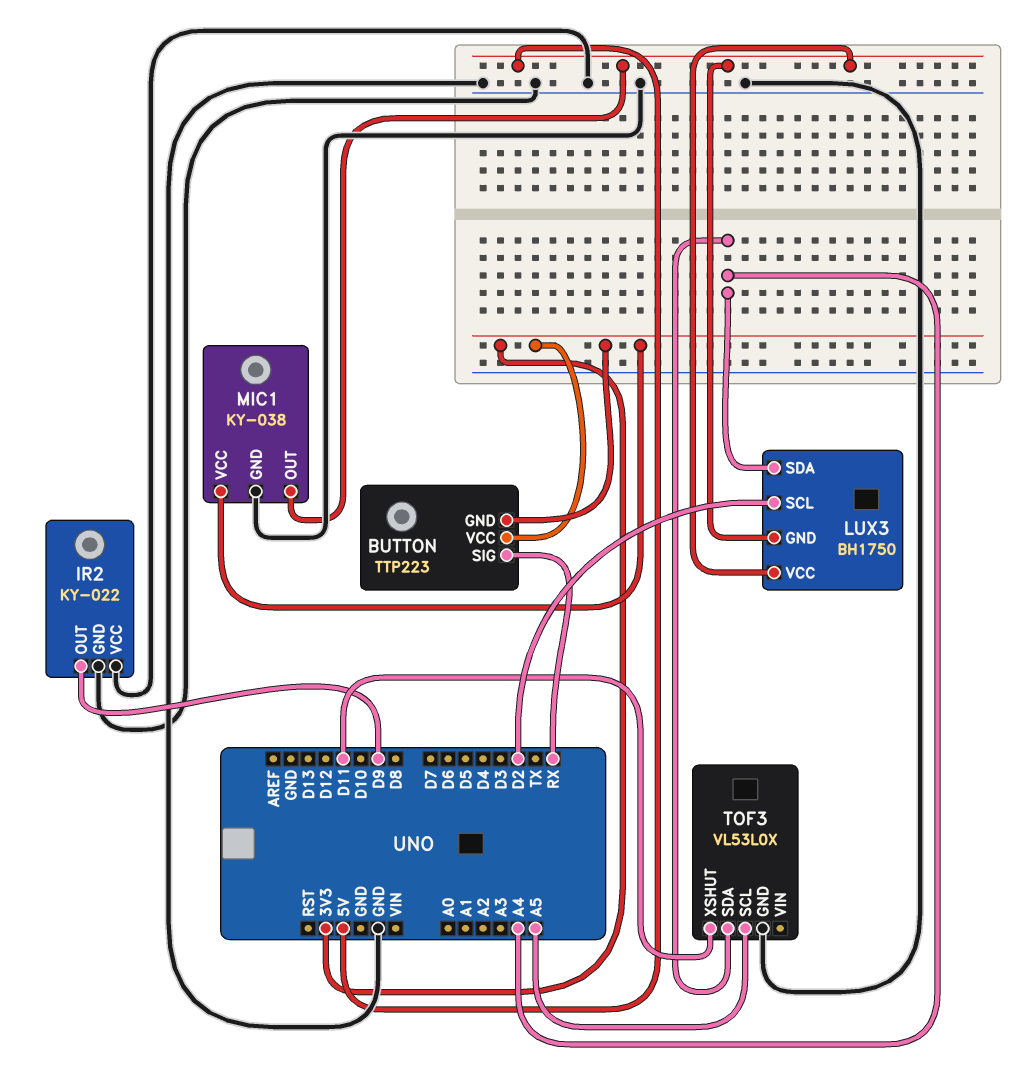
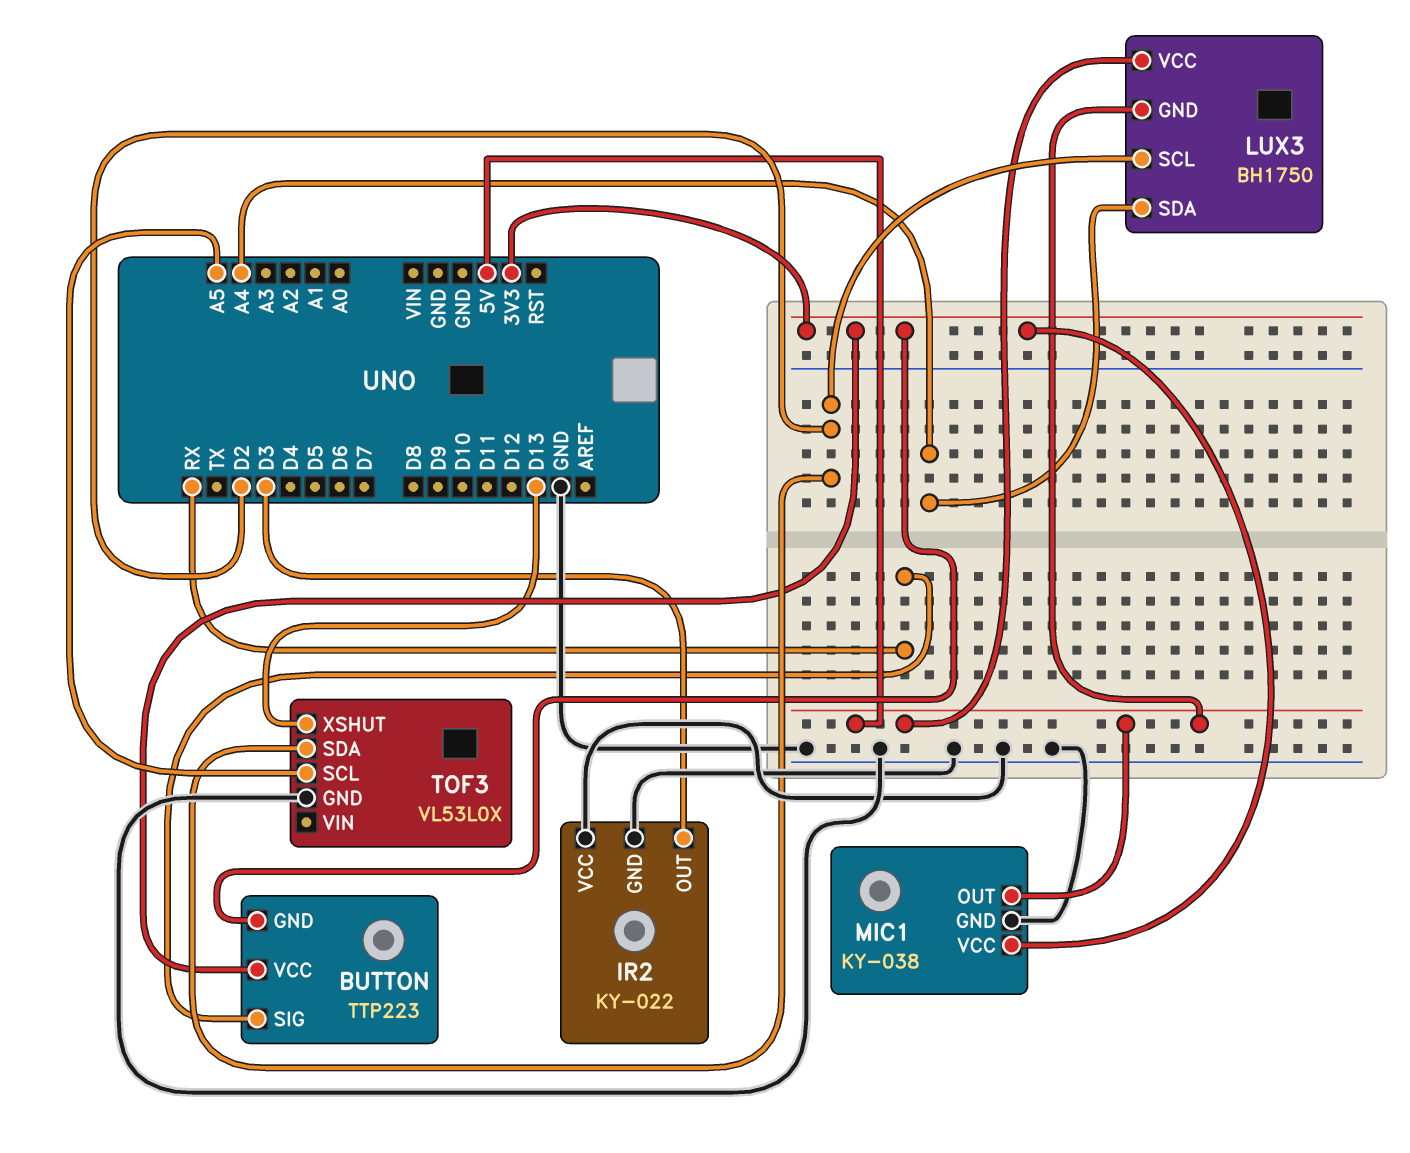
IR2 pin OUT: D9 -> D3
TOF3 pin SDA: A4 -> D2
TOF3 pin XSHUT: D11 -> D13

